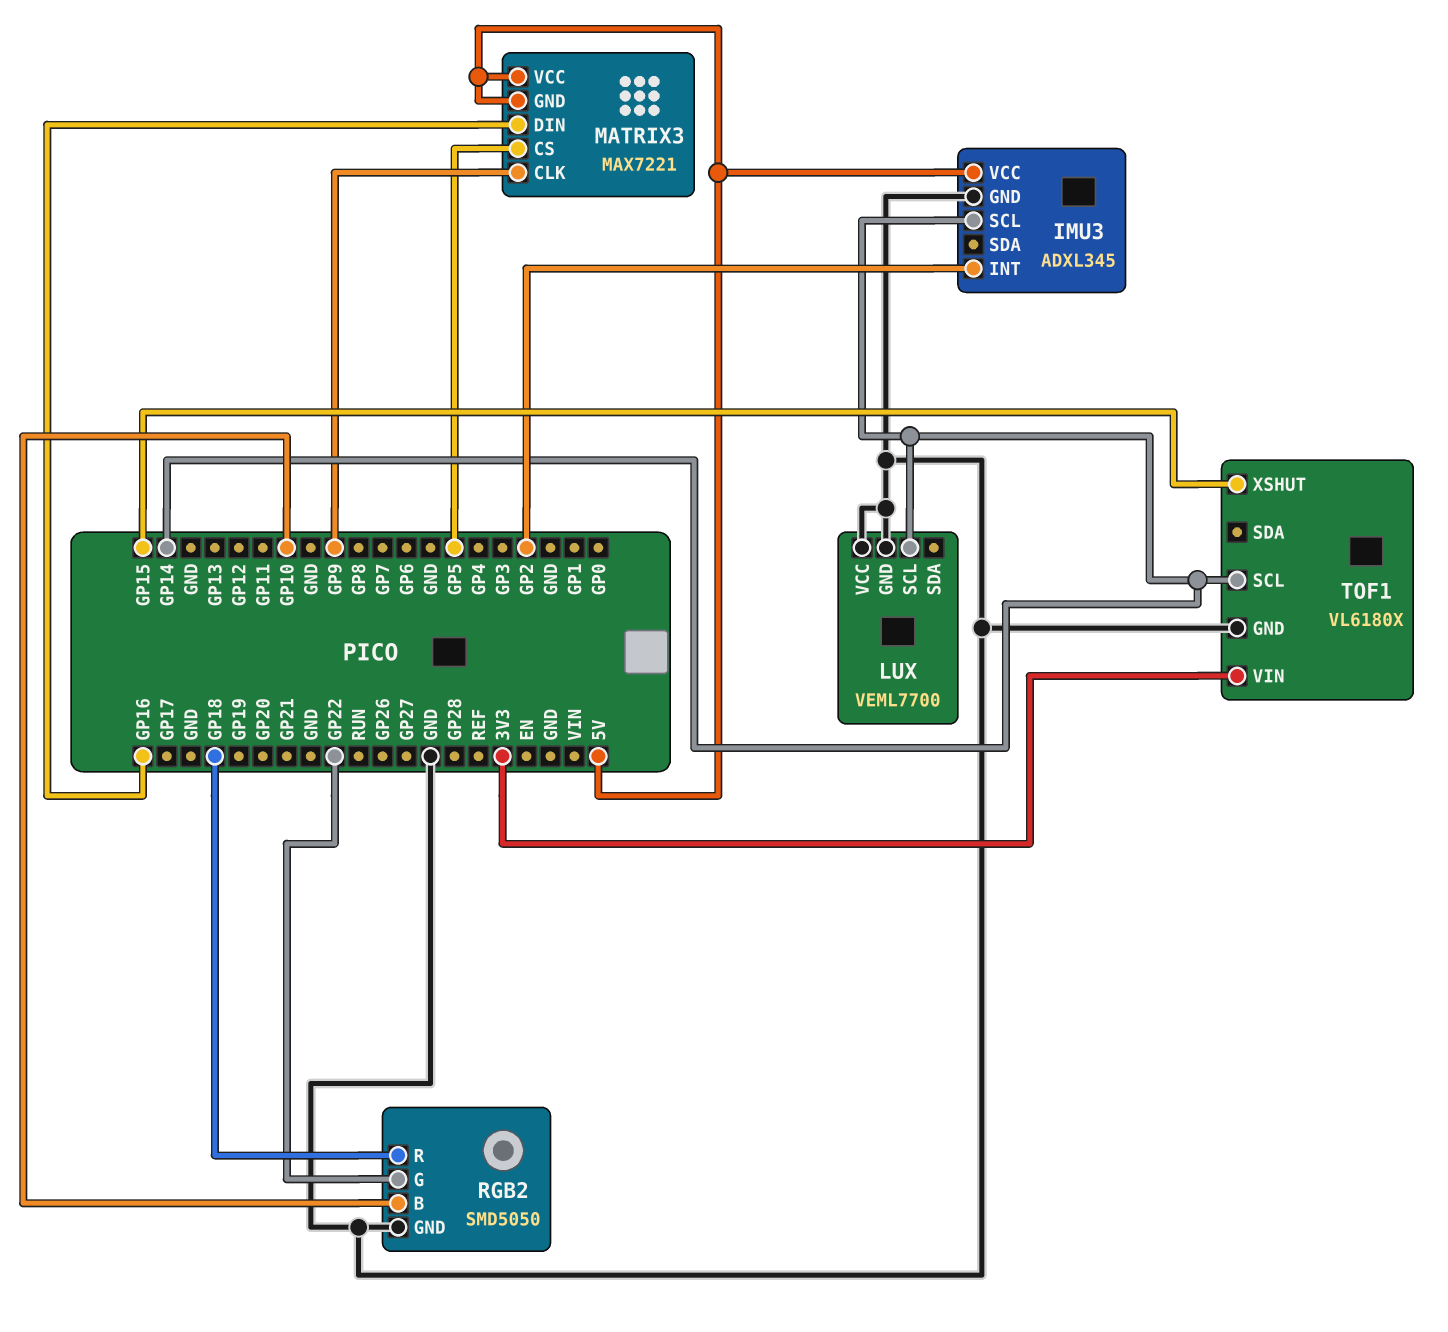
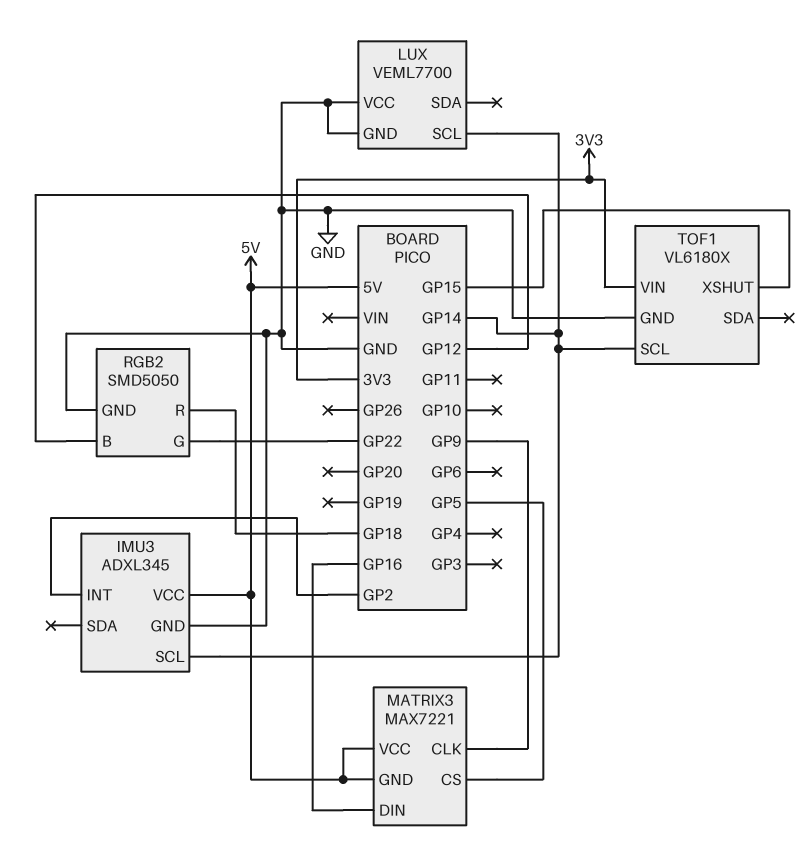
RGB2 pin B: GP10 -> GP12

